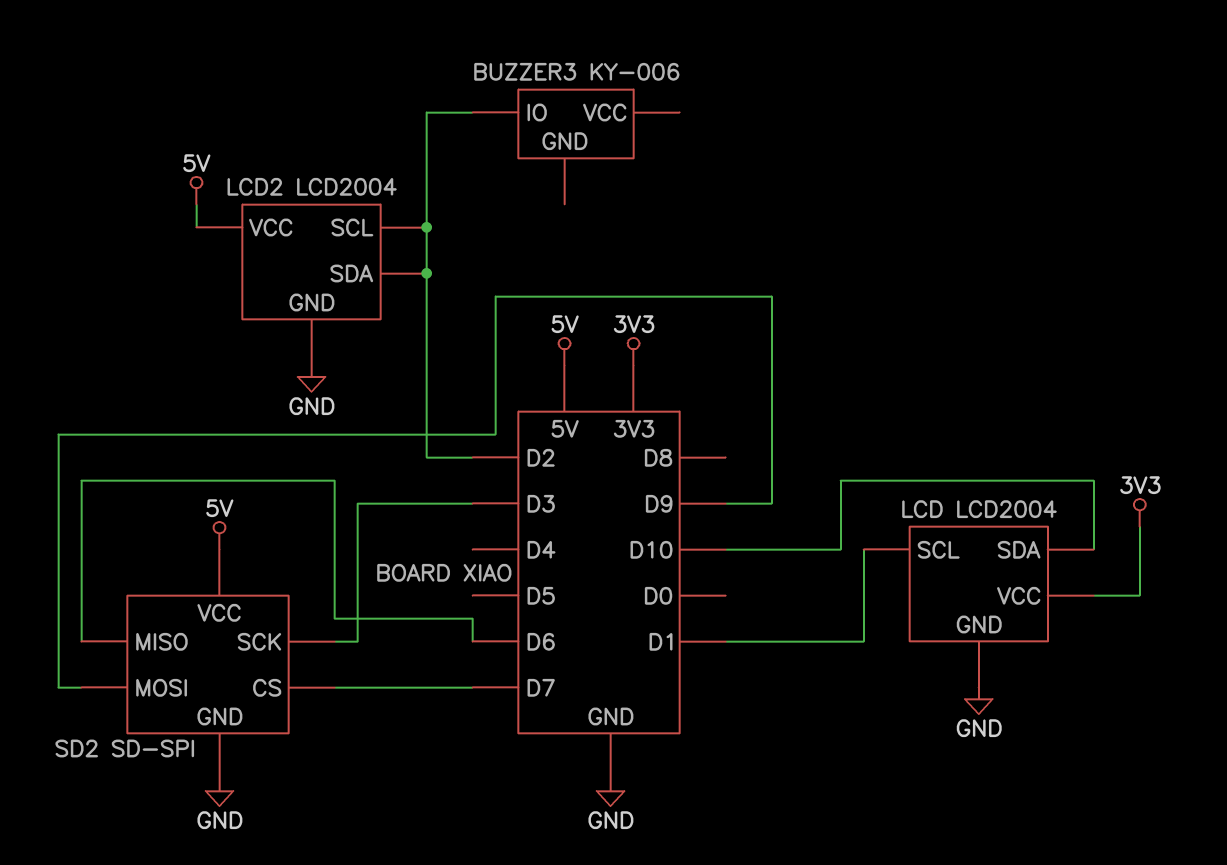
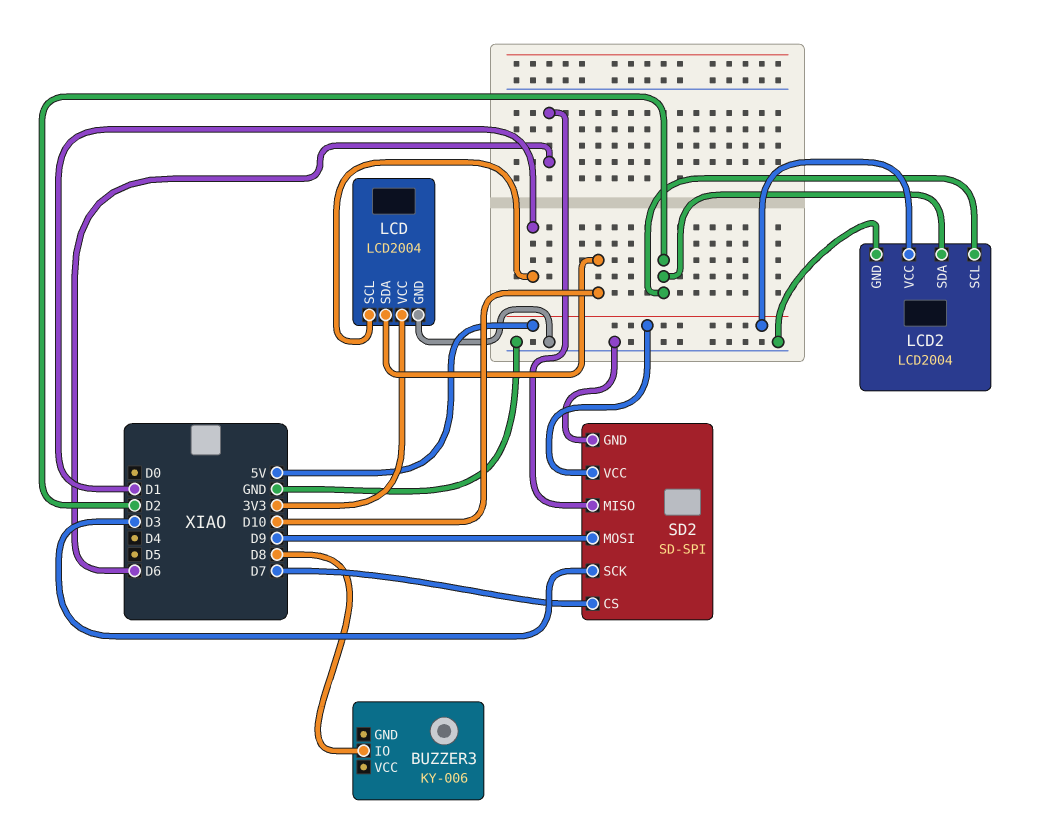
BUZZER3 pin IO: D2 -> D8

